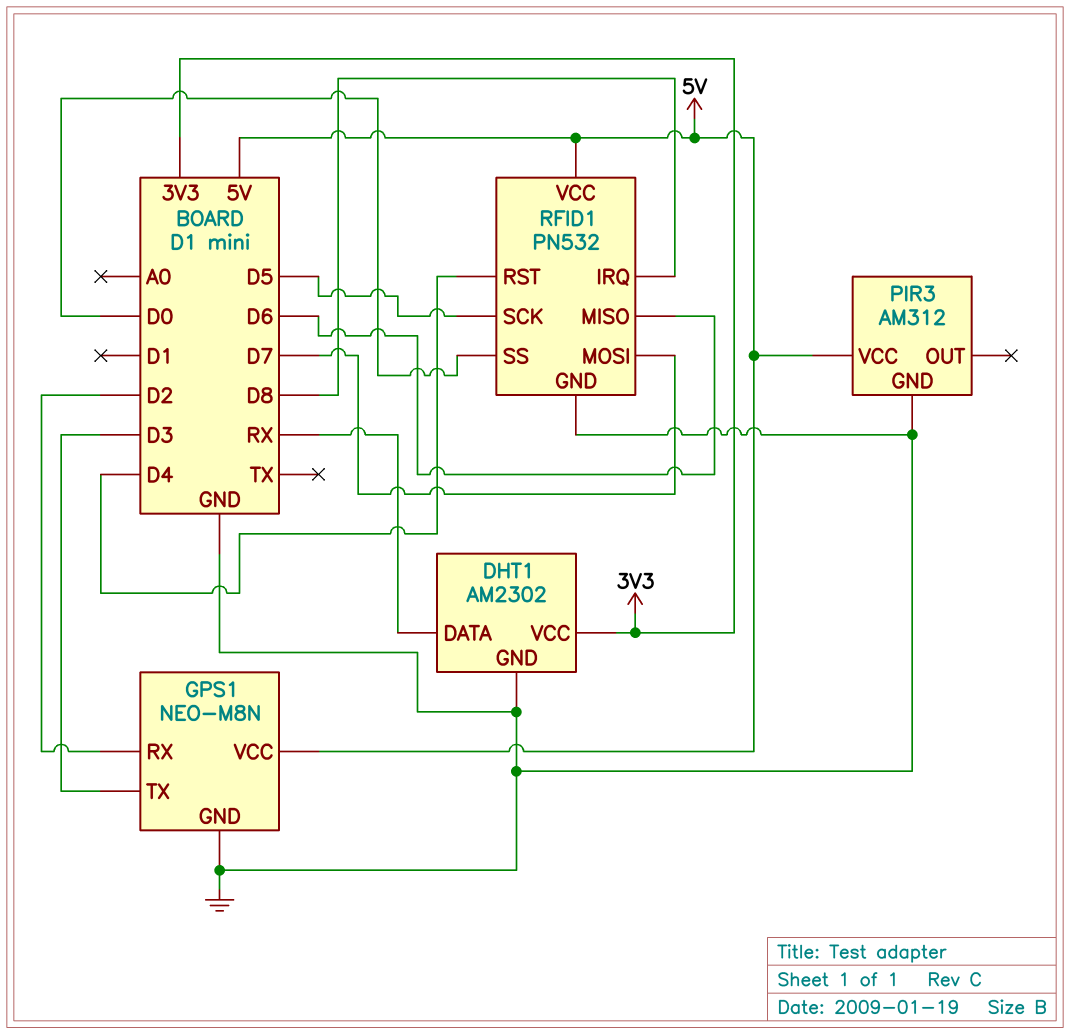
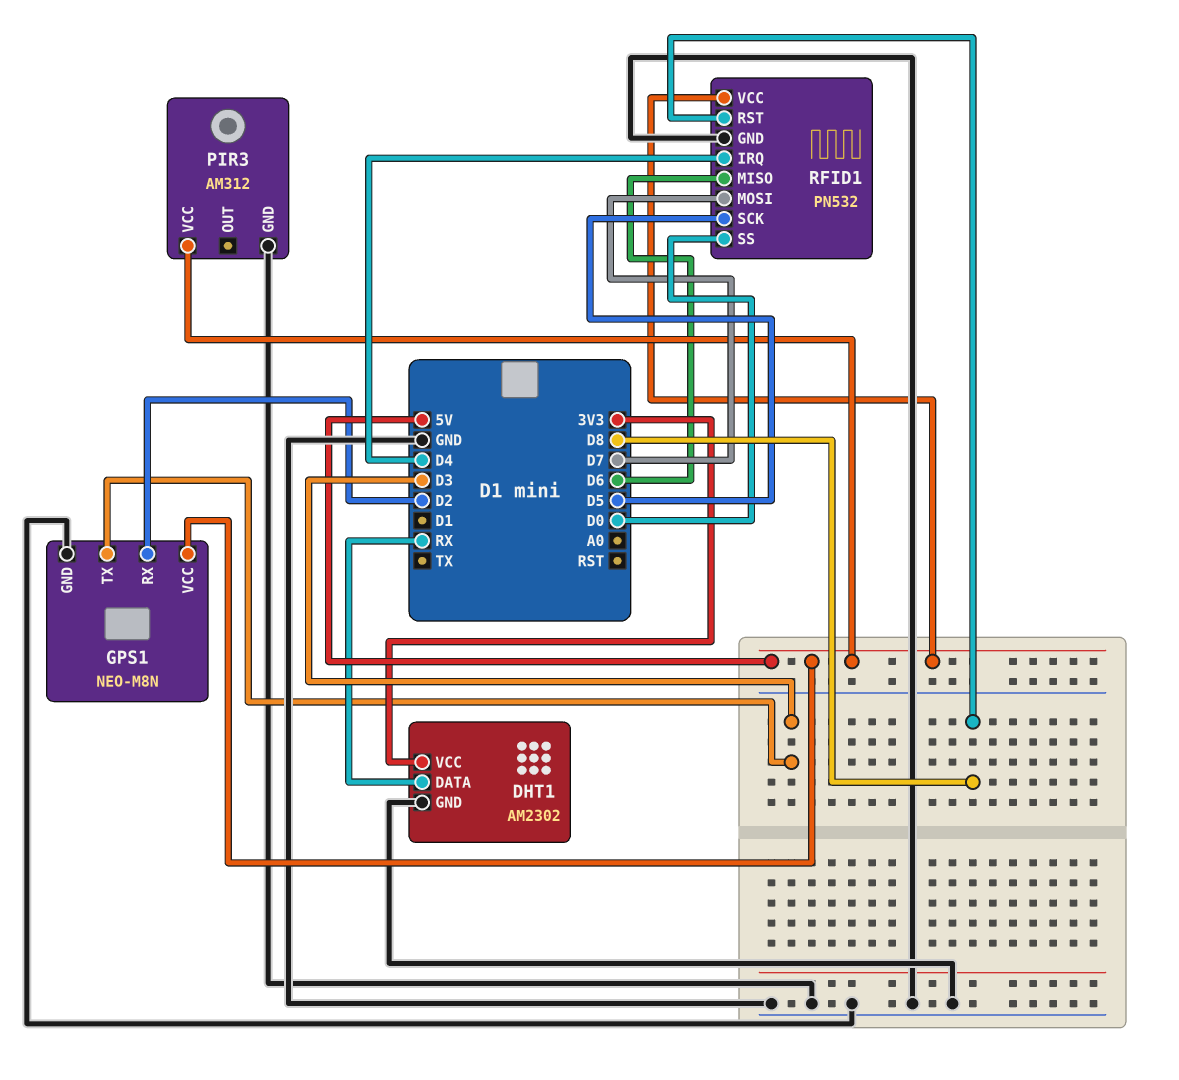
RFID1 pin IRQ: D8 -> D4
RFID1 pin RST: D4 -> D8

